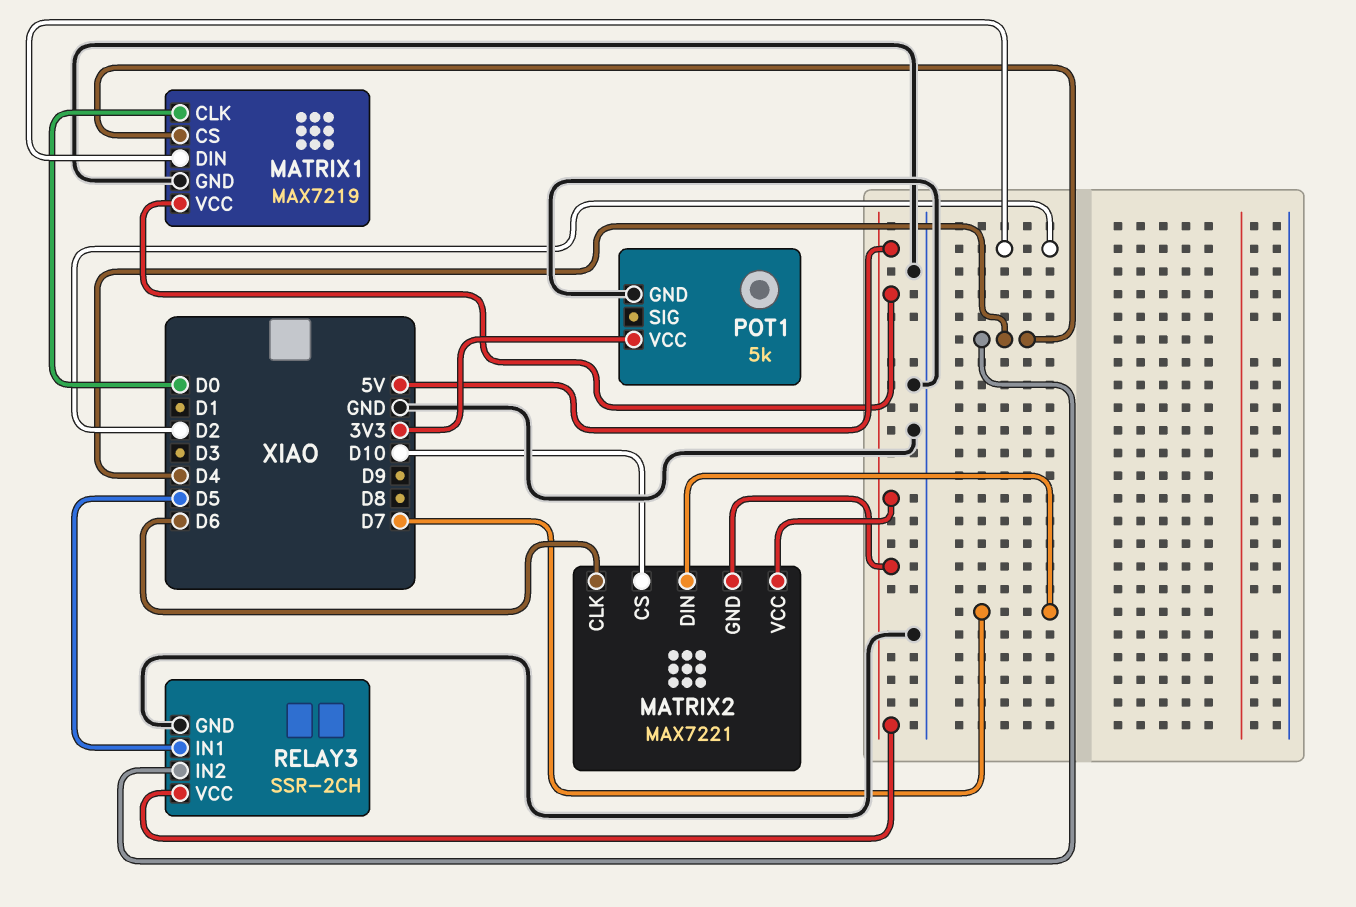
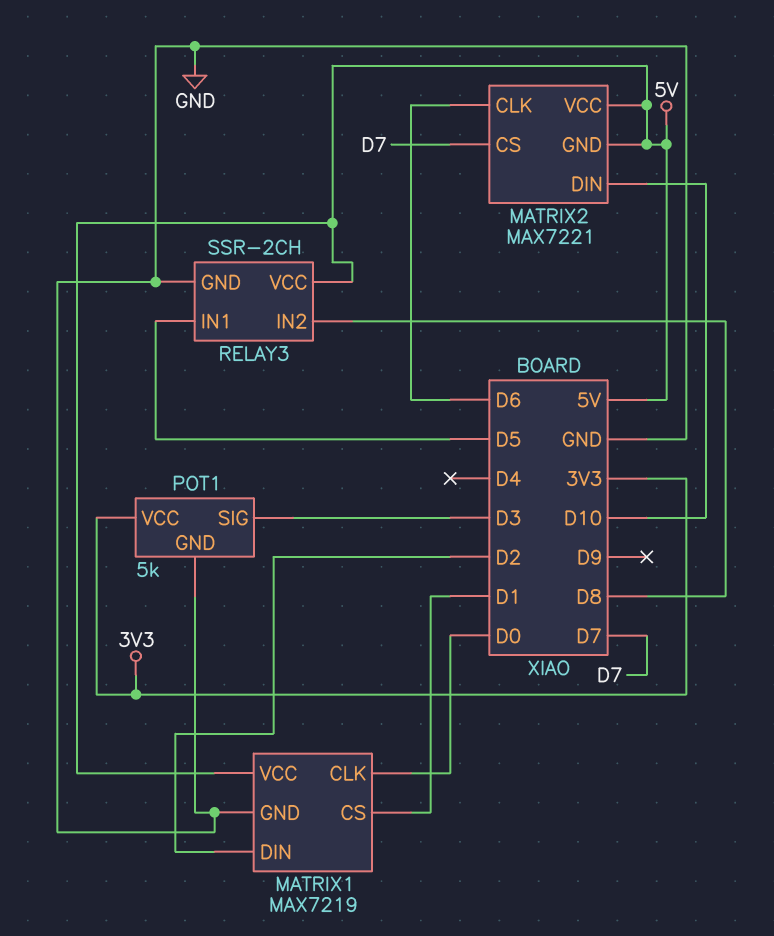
MATRIX1 pin CS: D4 -> D1
MATRIX2 pin CS: D10 -> D7
MATRIX2 pin DIN: D7 -> D10
POT1 pin SIG: none -> D3
RELAY3 pin IN2: D4 -> D8

